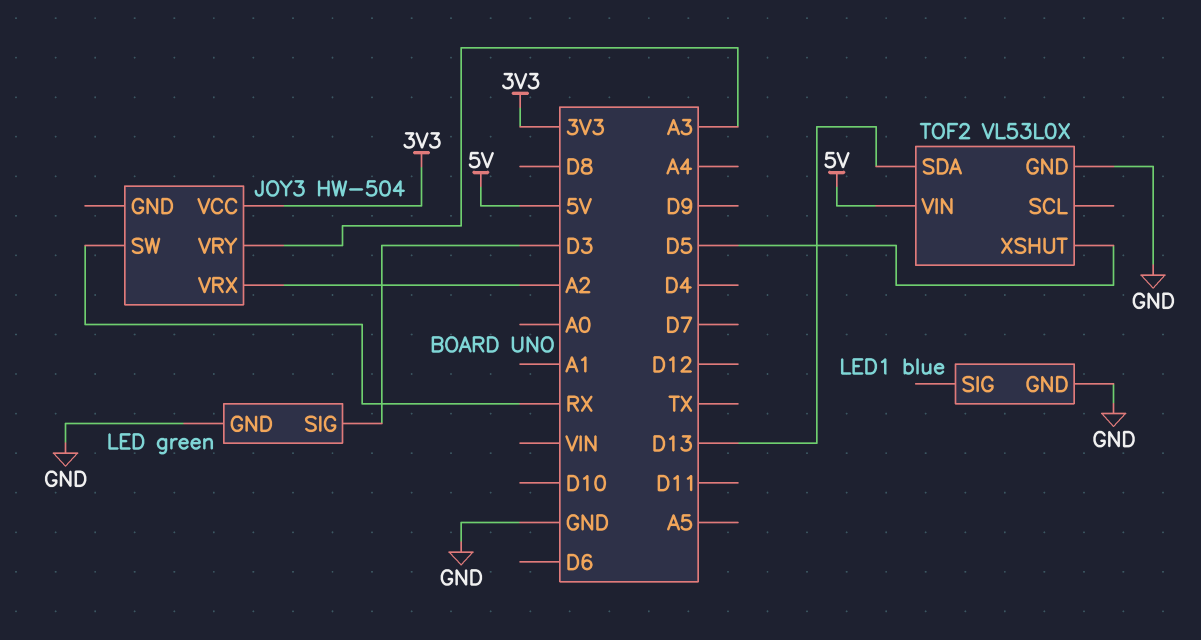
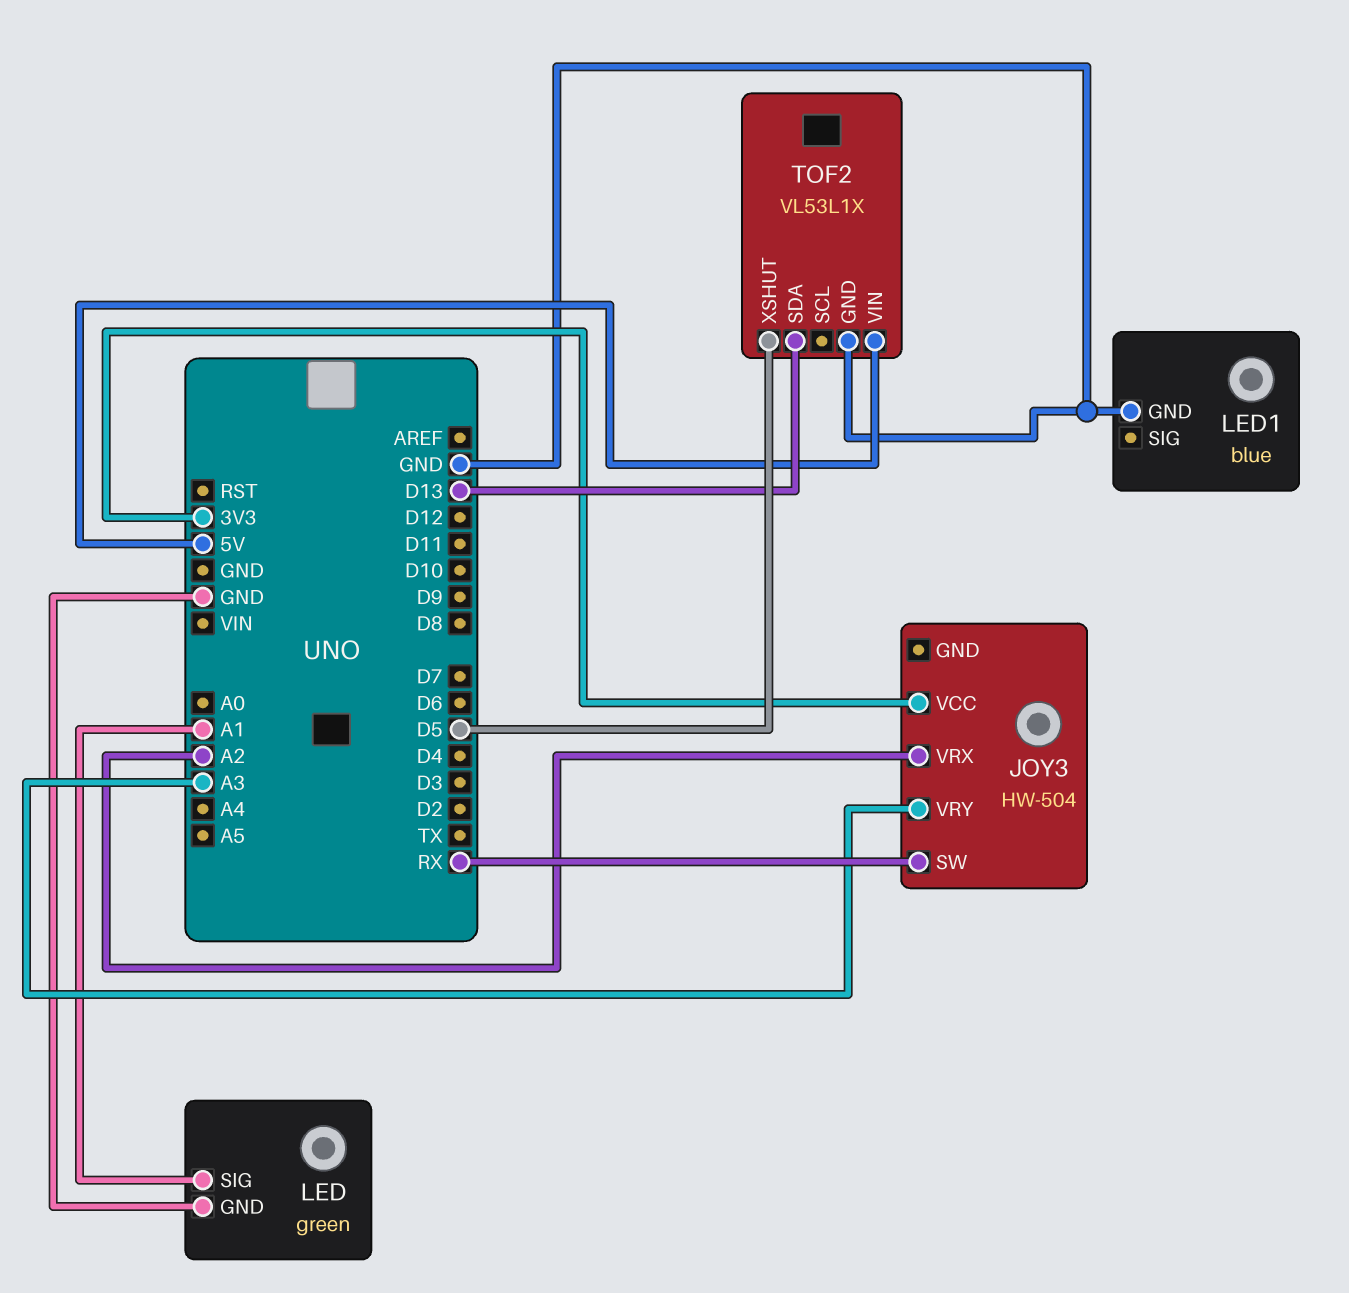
LED pin SIG: D3 -> A1
TOF2: VL53L0X -> VL53L1X

